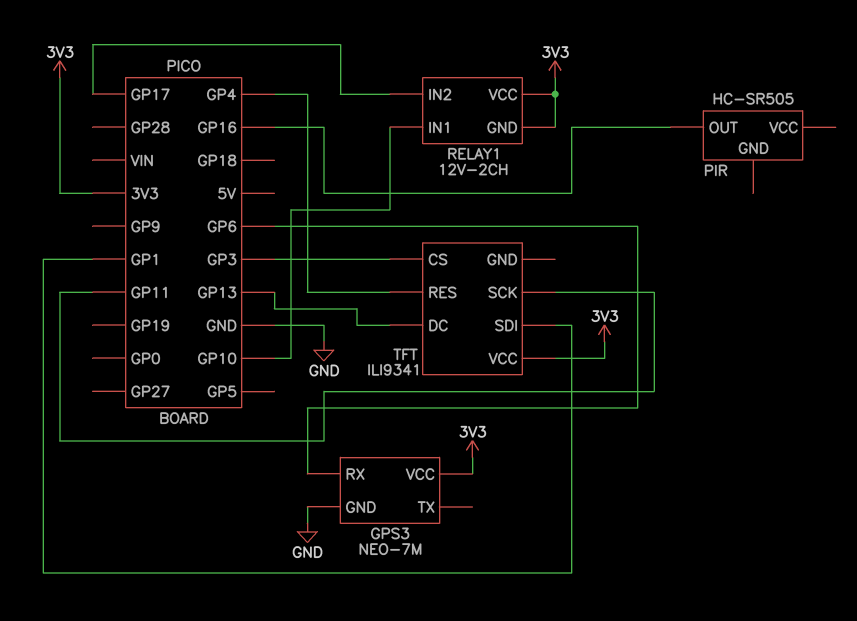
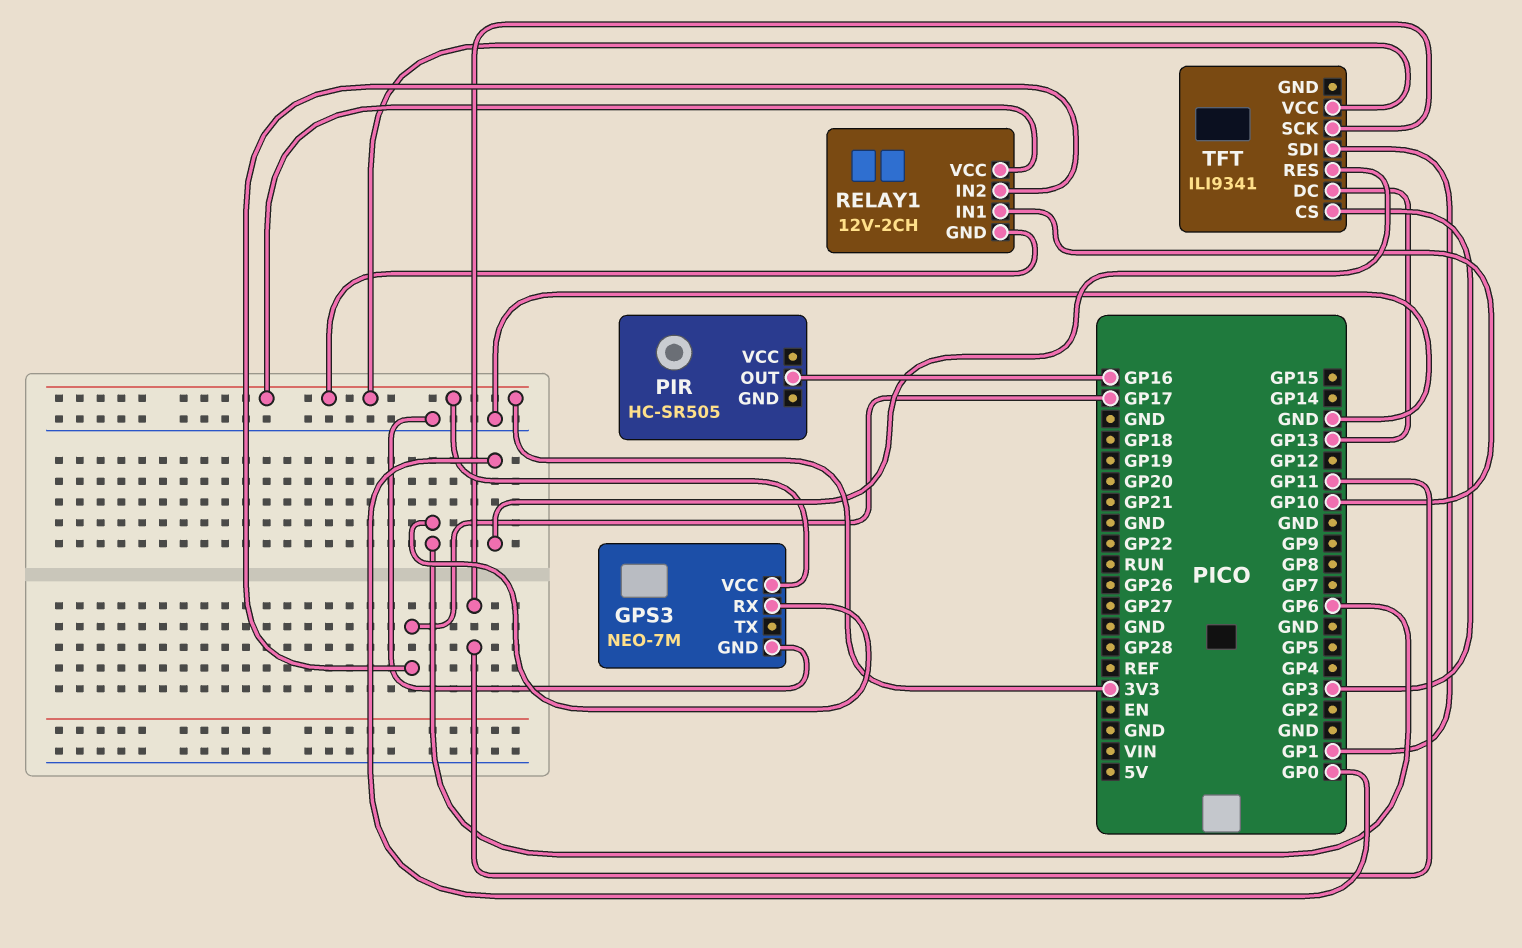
TFT pin RES: GP4 -> GP0

